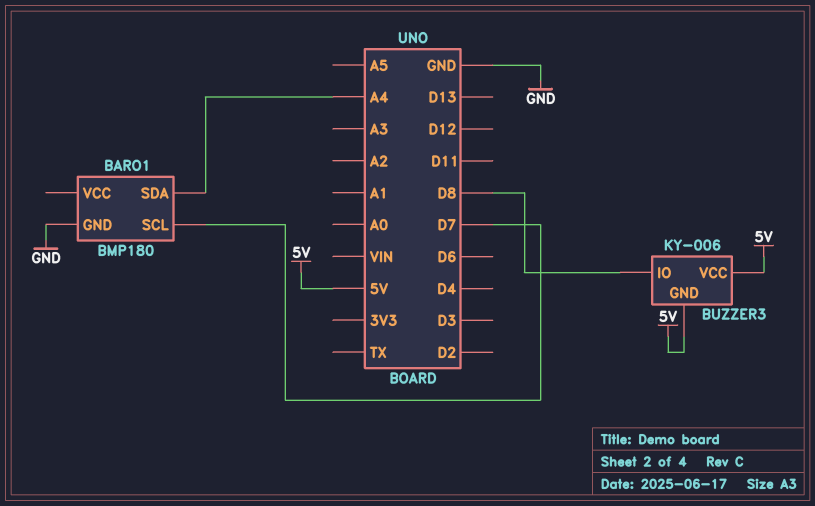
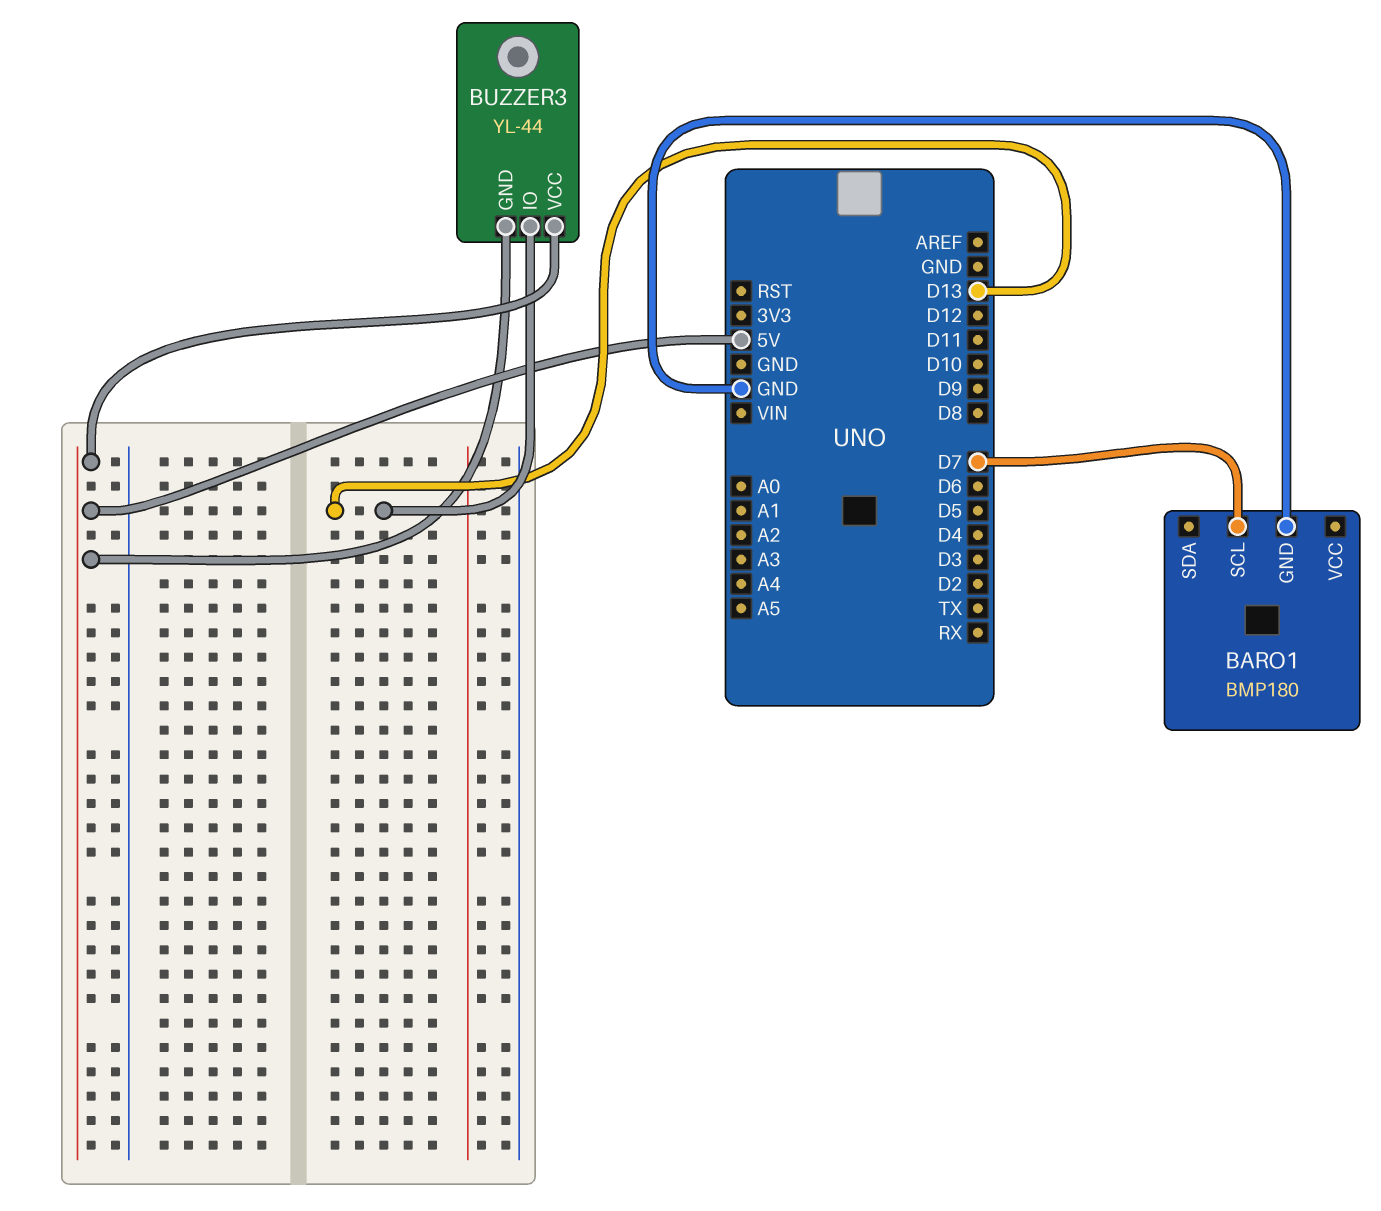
BARO1 pin SDA: A4 -> none
BUZZER3: KY-006 -> YL-44
BUZZER3 pin IO: D8 -> D13

